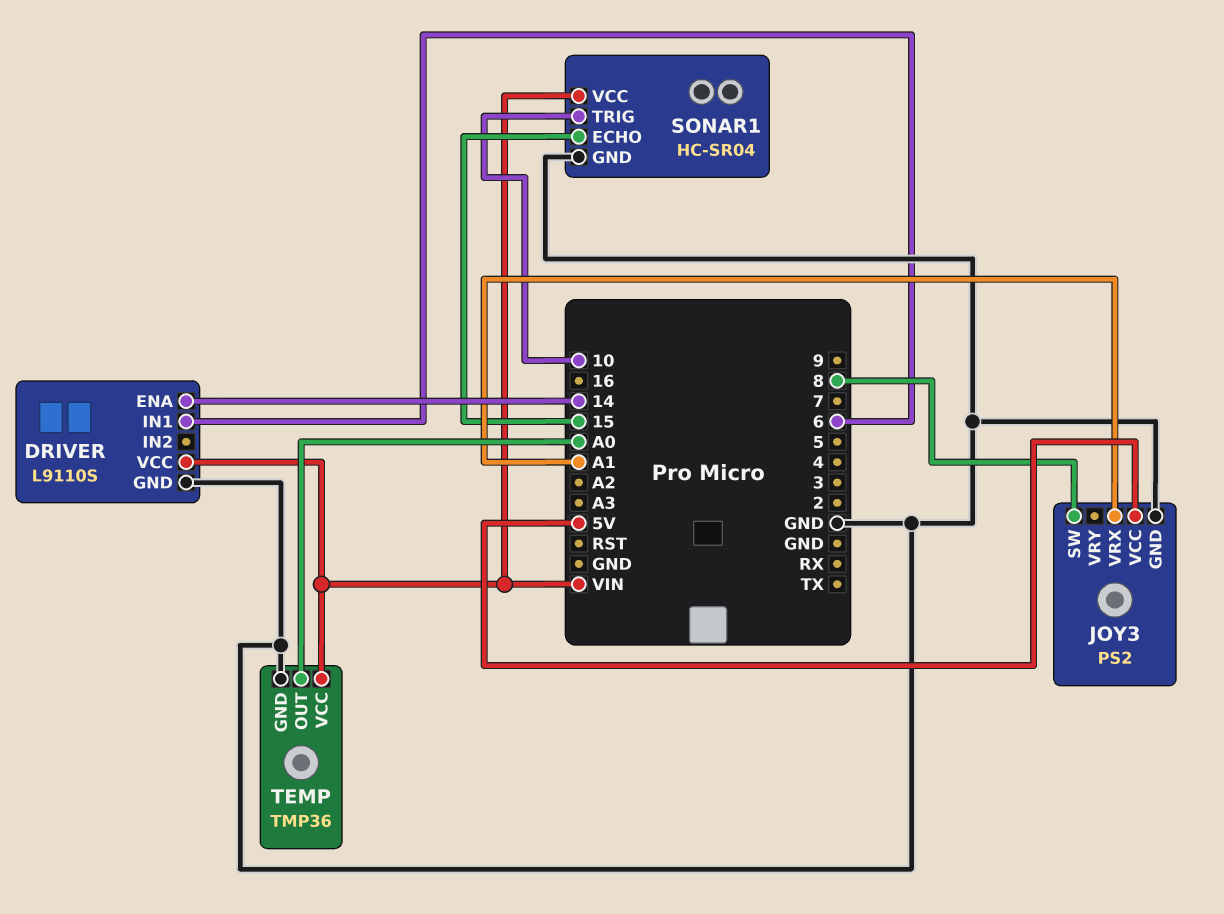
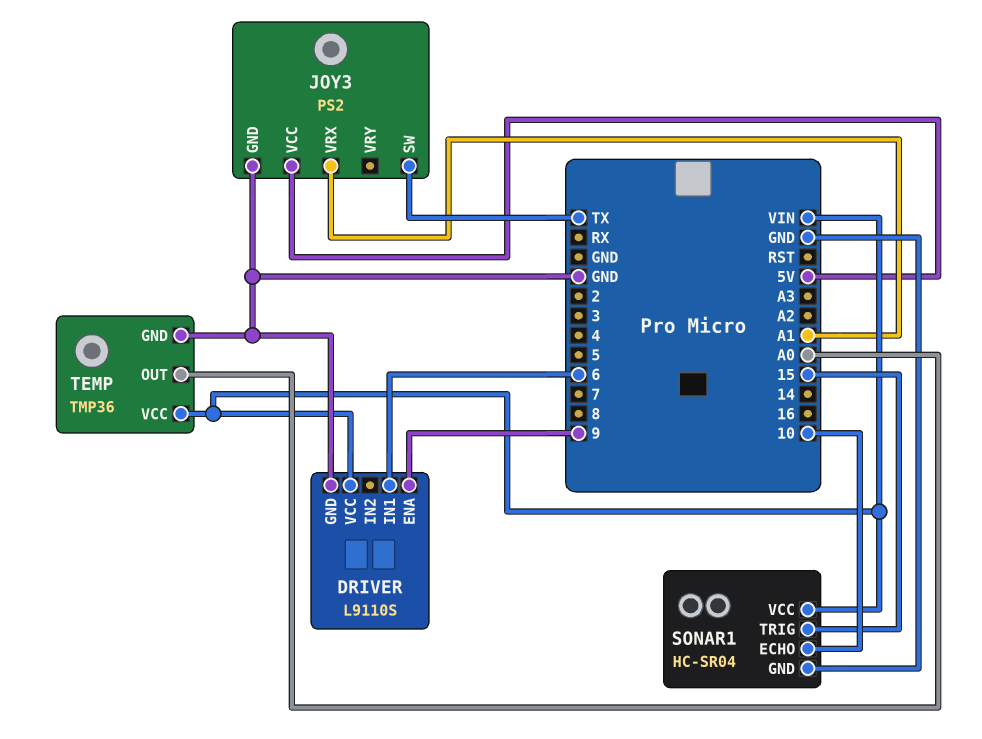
DRIVER pin ENA: 14 -> 9
JOY3 pin SW: 8 -> TX
SONAR1 pin ECHO: 15 -> 10
SONAR1 pin TRIG: 10 -> 15

